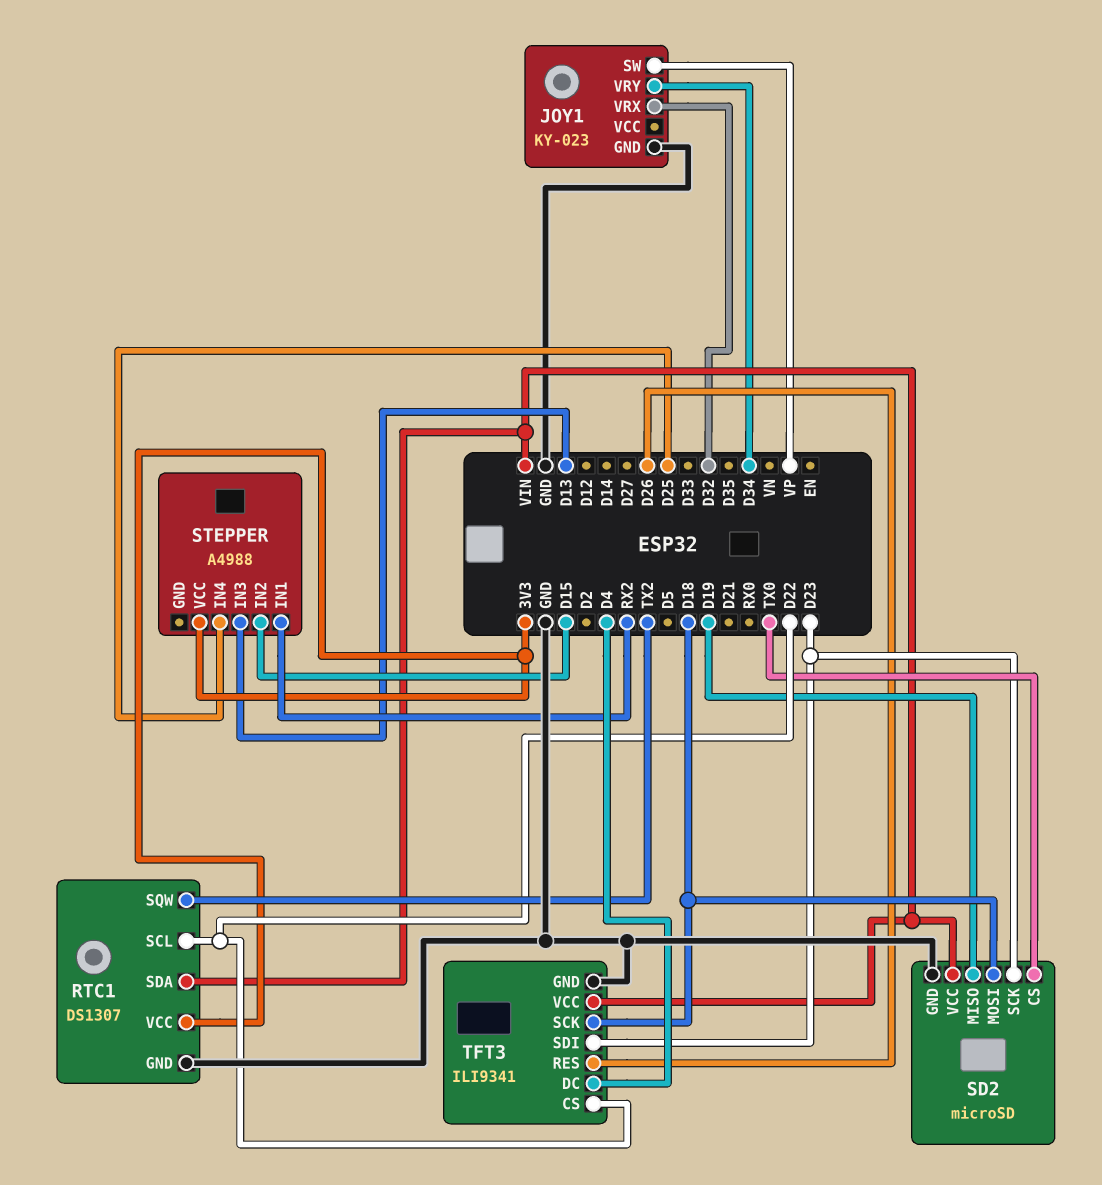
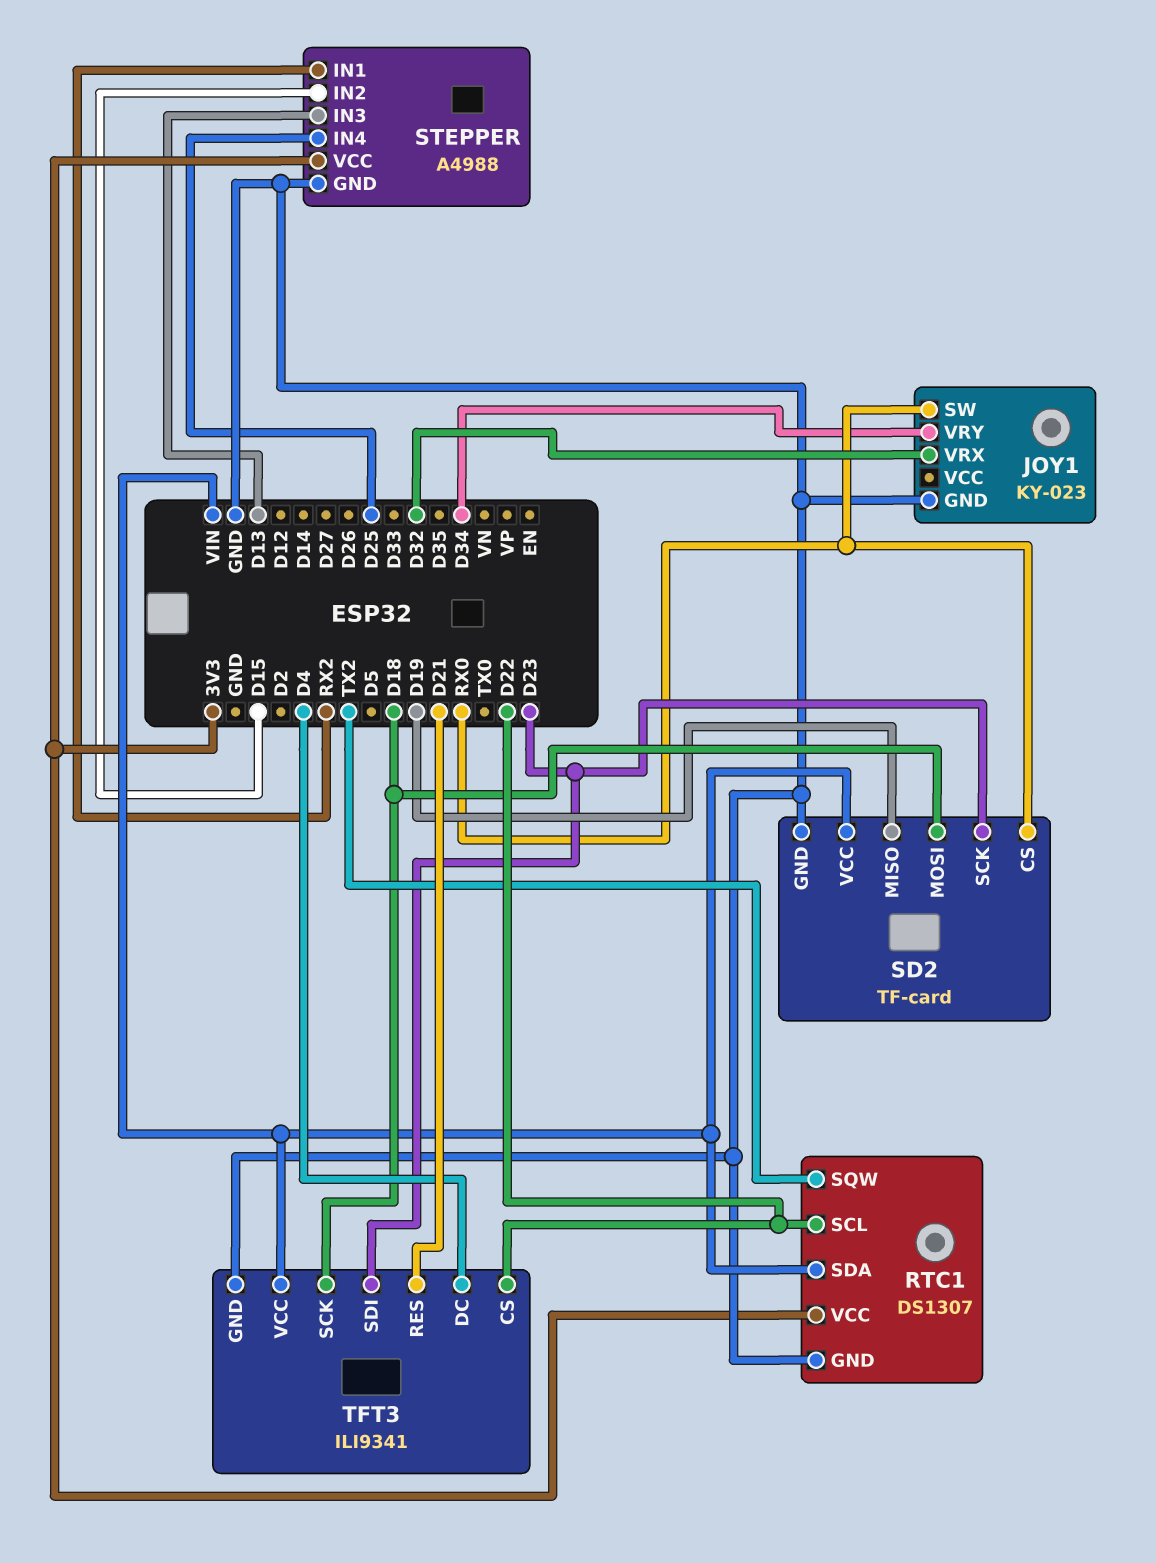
JOY1 pin SW: VP -> RX0
SD2: microSD -> TF-card
SD2 pin CS: TX0 -> RX0
STEPPER pin GND: none -> GND
TFT3 pin RES: D26 -> D21

